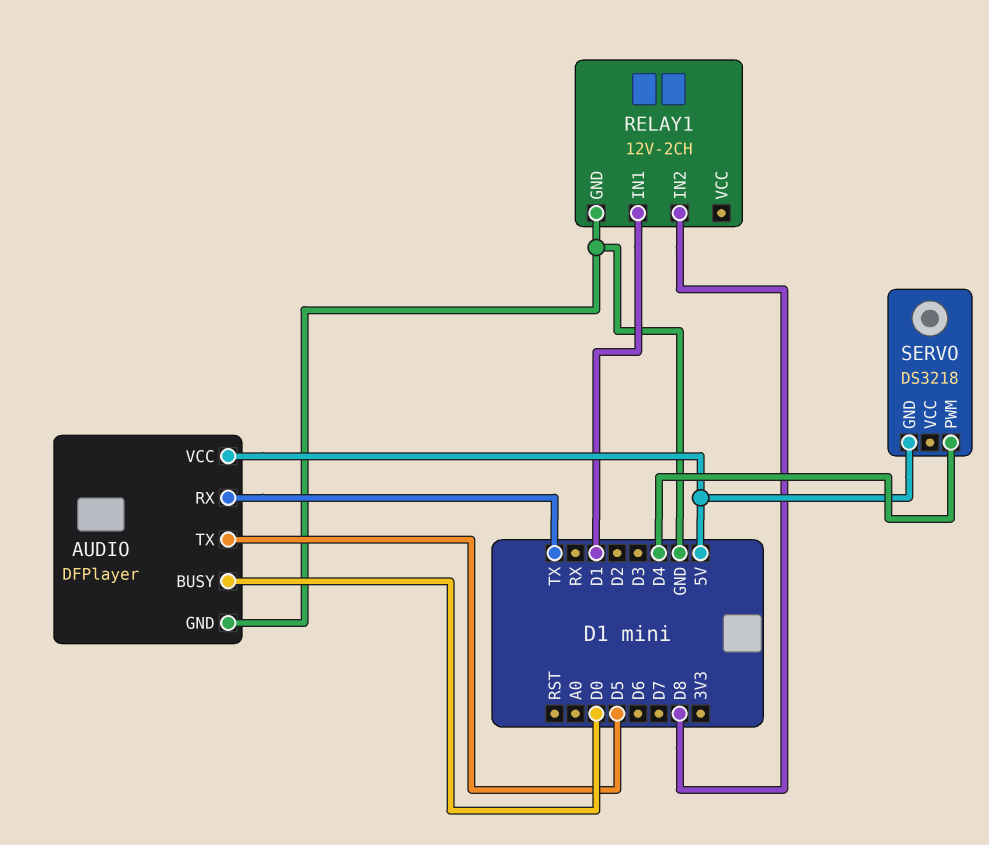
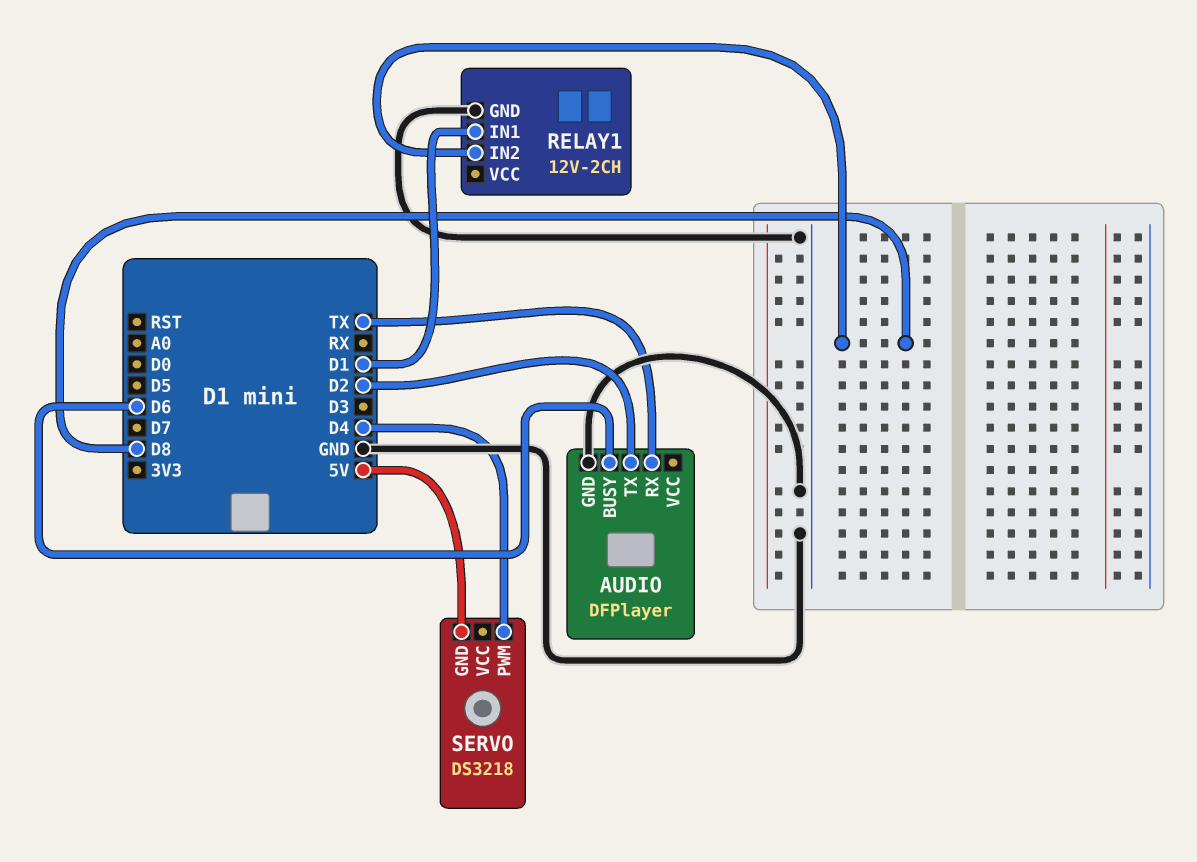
AUDIO pin BUSY: D0 -> D6
AUDIO pin TX: D5 -> D2
AUDIO pin VCC: 5V -> none

